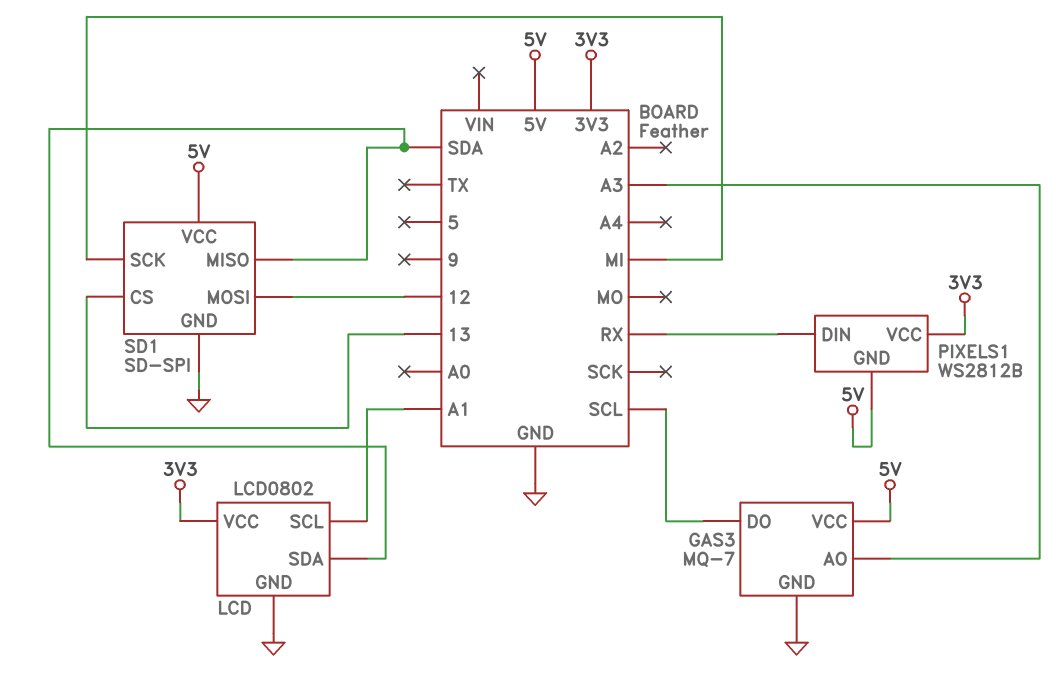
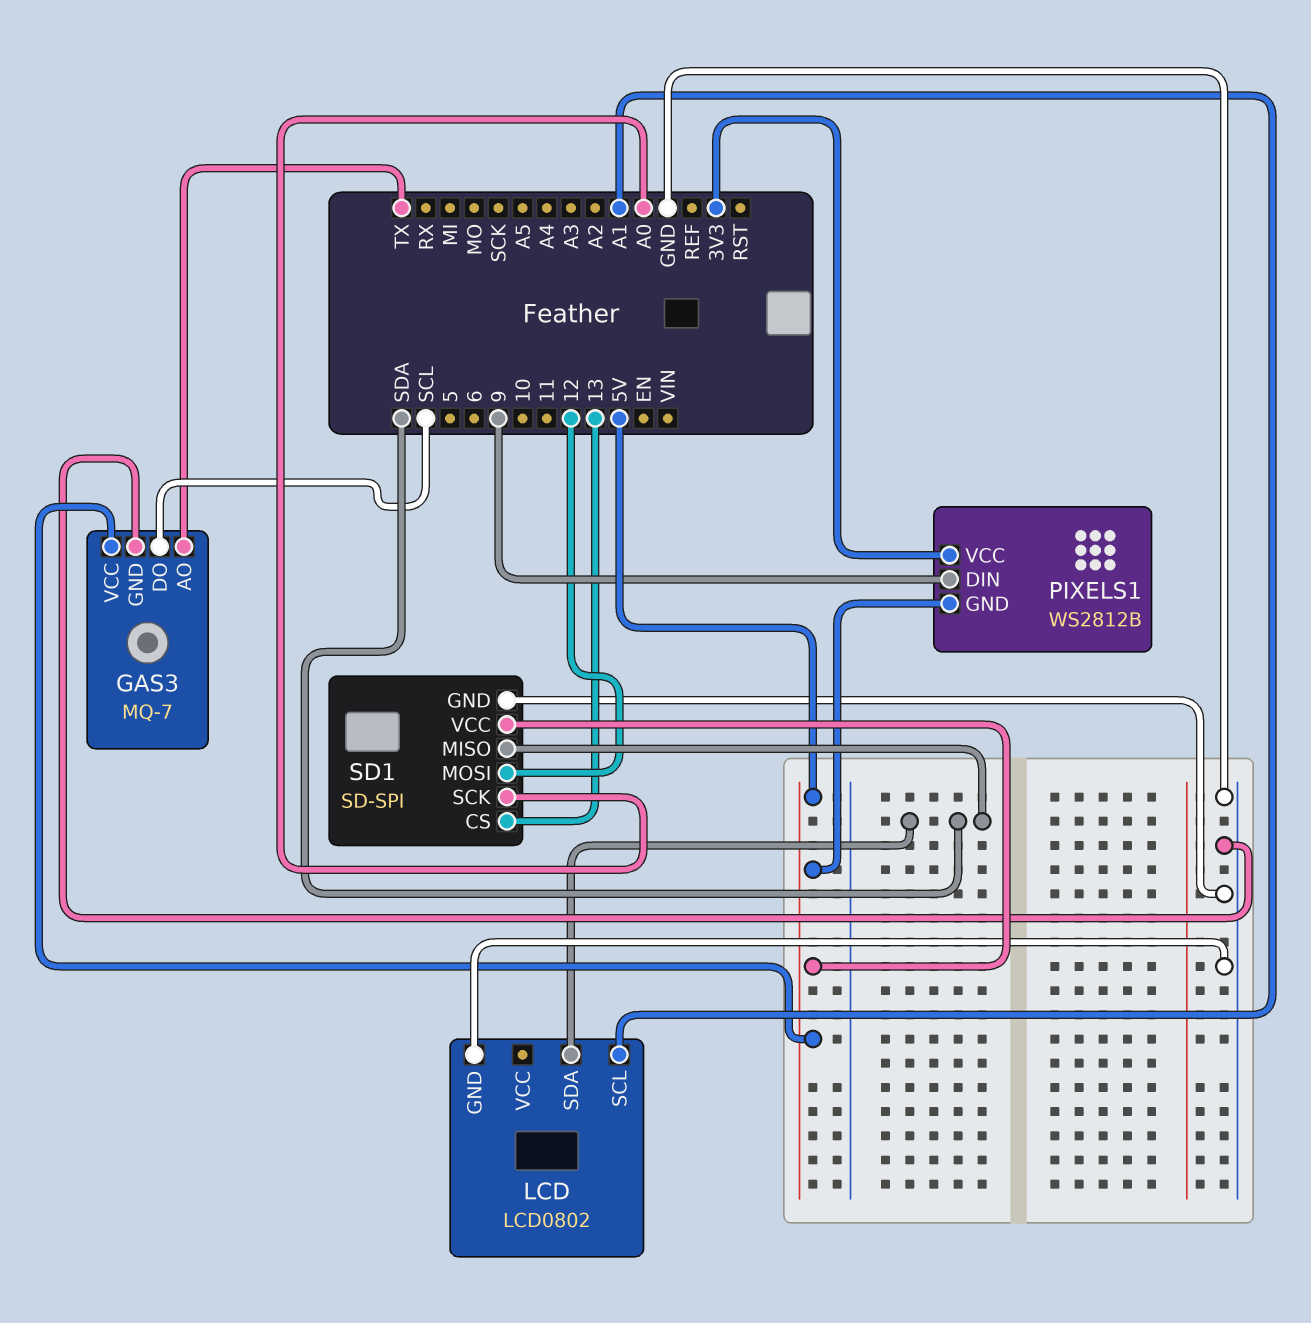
GAS3 pin AO: A3 -> TX
LCD pin VCC: 3V3 -> none
PIXELS1 pin DIN: RX -> 9
SD1 pin SCK: MI -> A0

